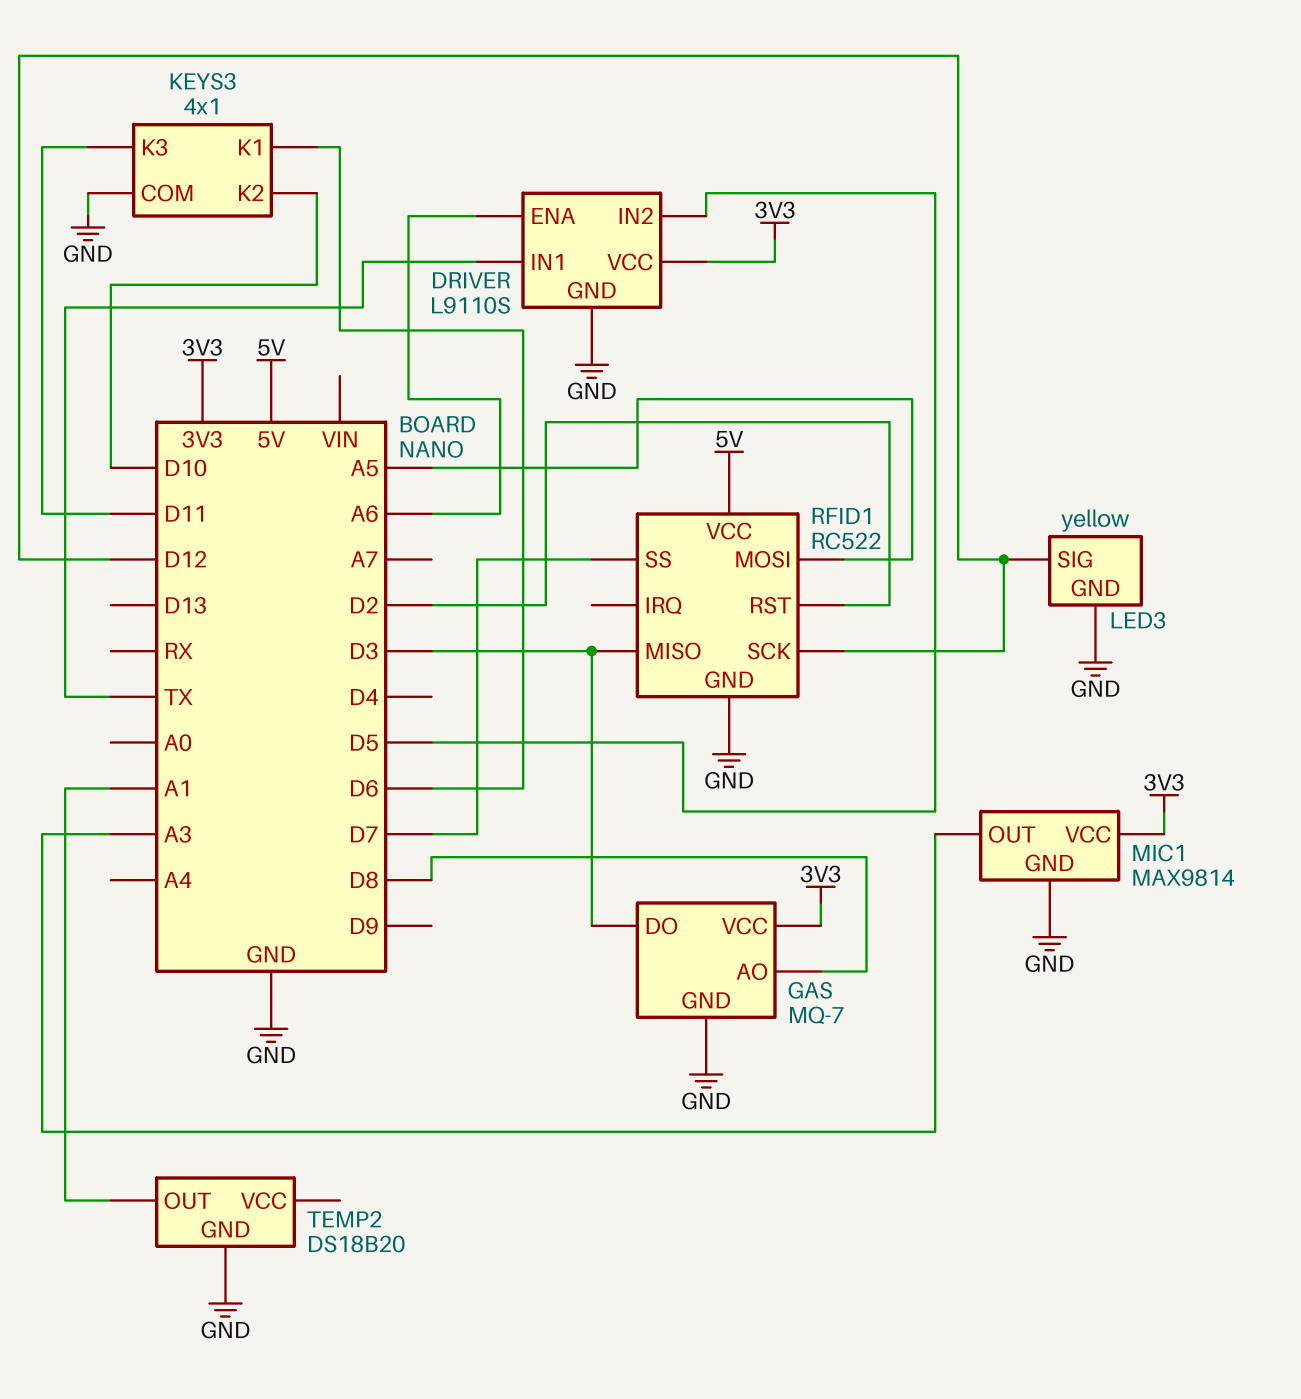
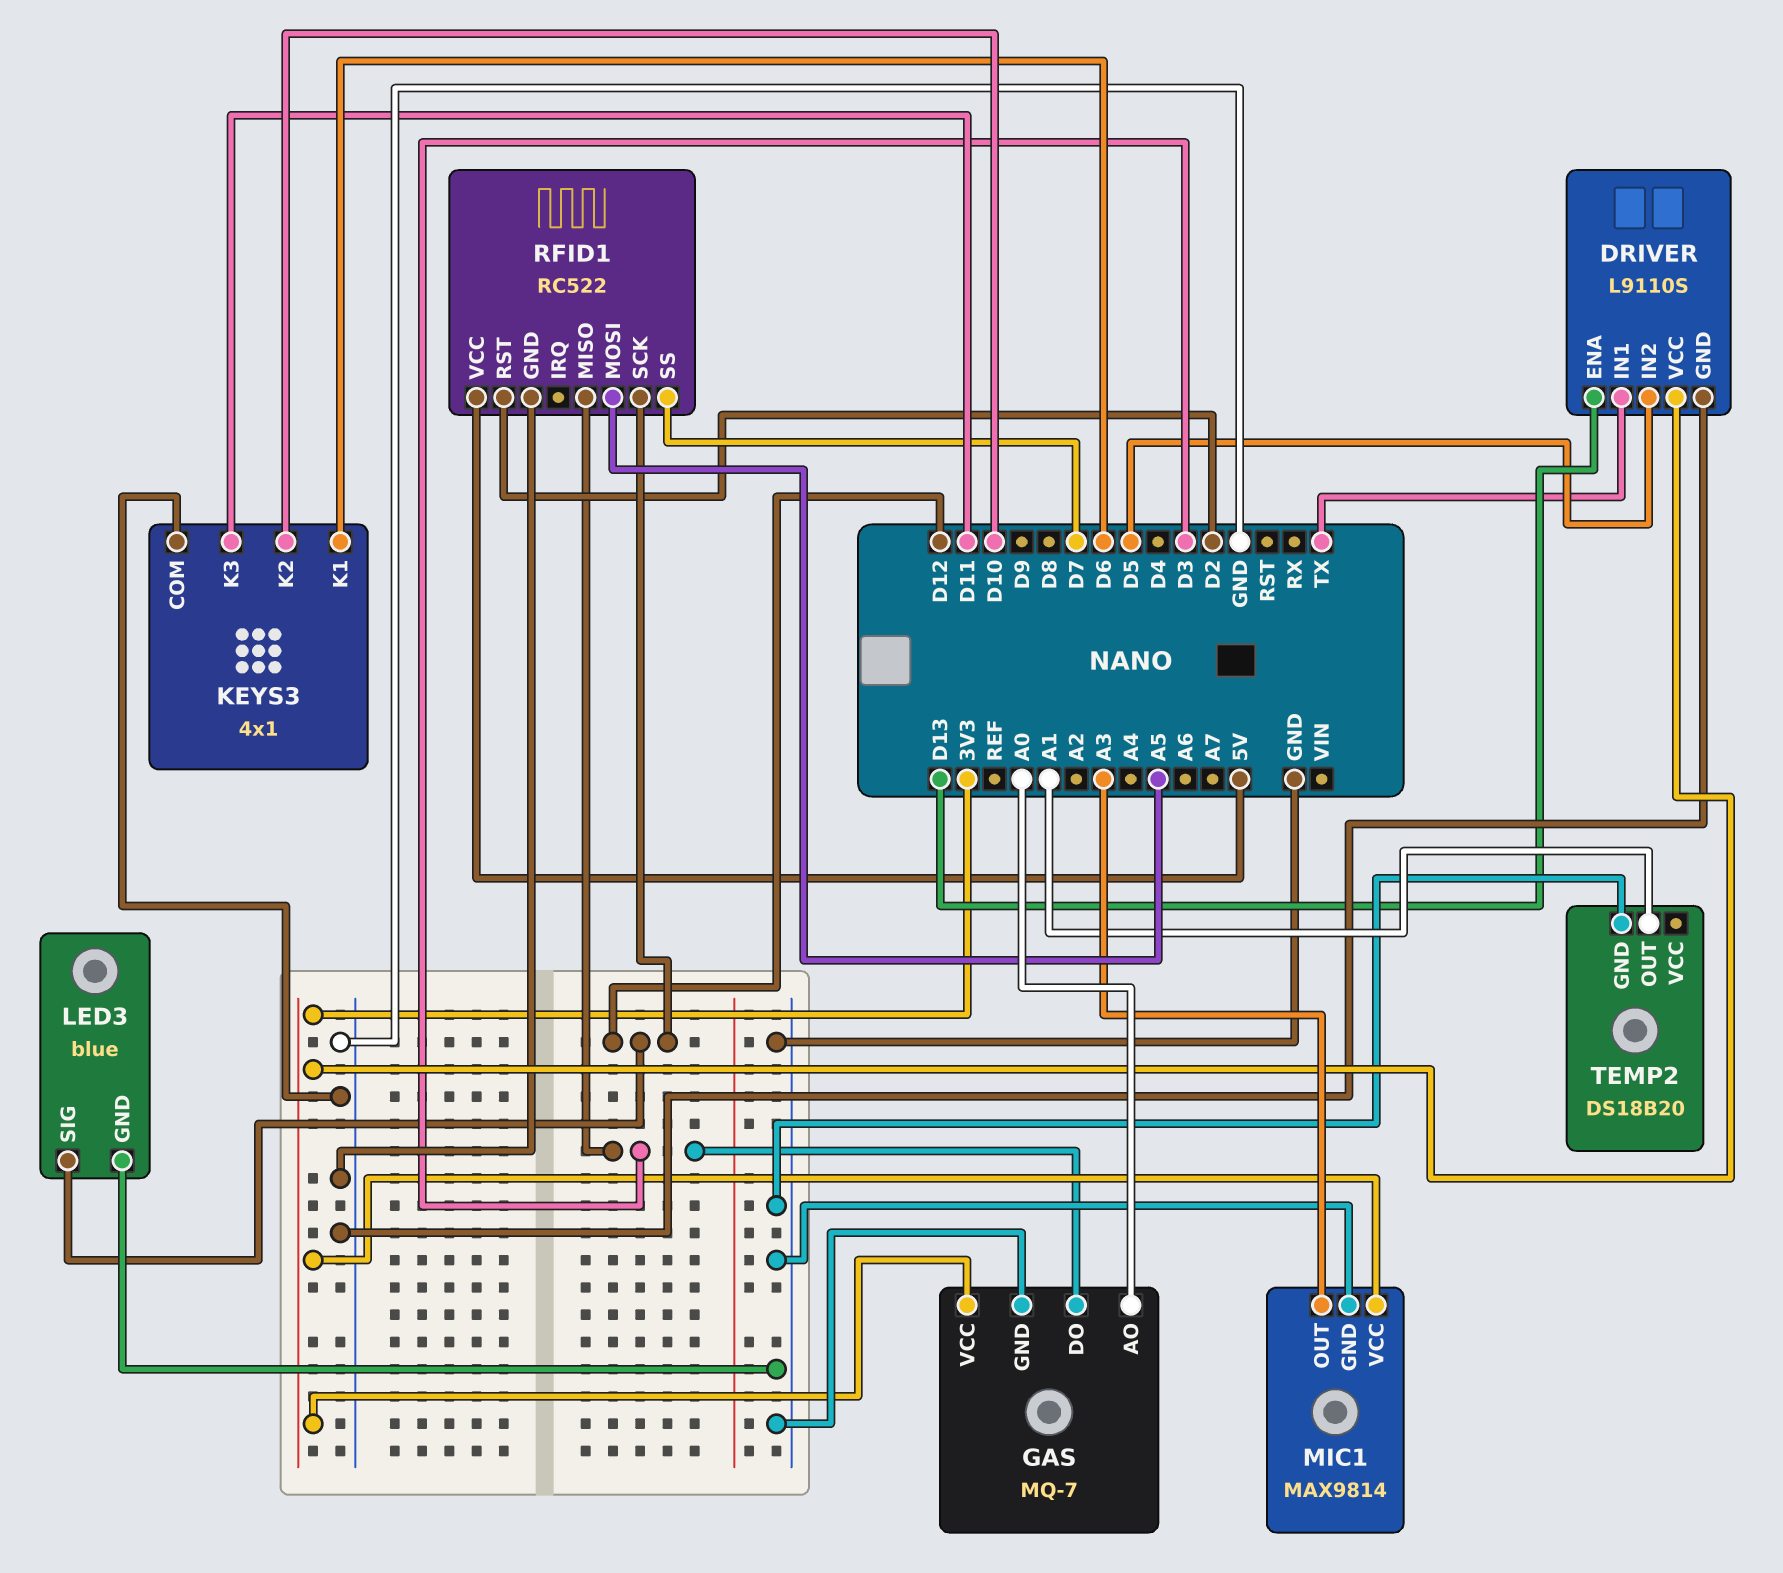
DRIVER pin ENA: A6 -> D13
GAS pin AO: D8 -> A0
LED3: yellow -> blue

